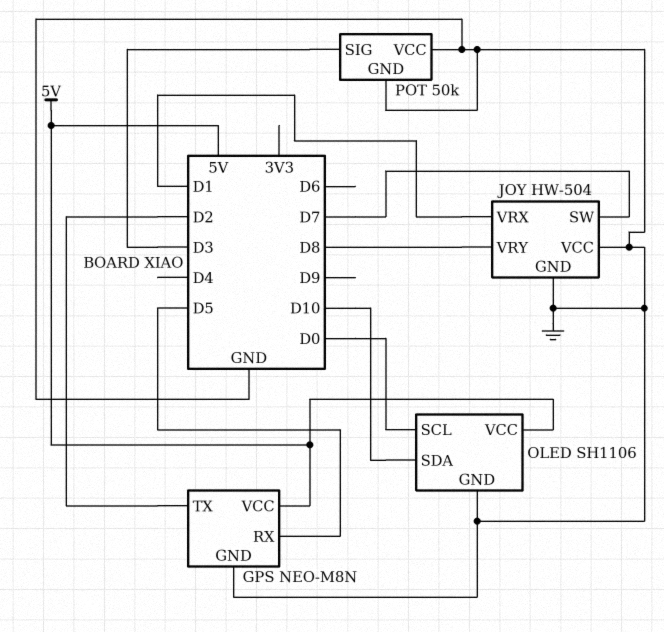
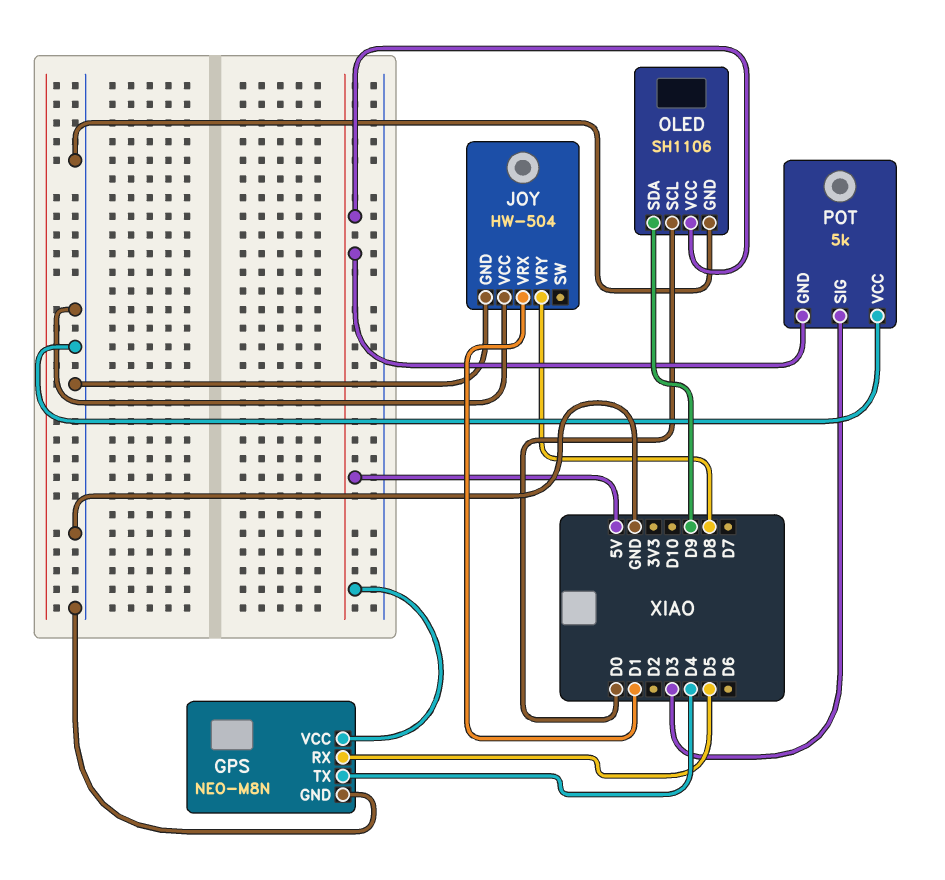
GPS pin TX: D2 -> D4
JOY pin SW: D7 -> none
OLED pin SDA: D10 -> D9
POT: 50k -> 5k
POT pin GND: GND -> 5V

